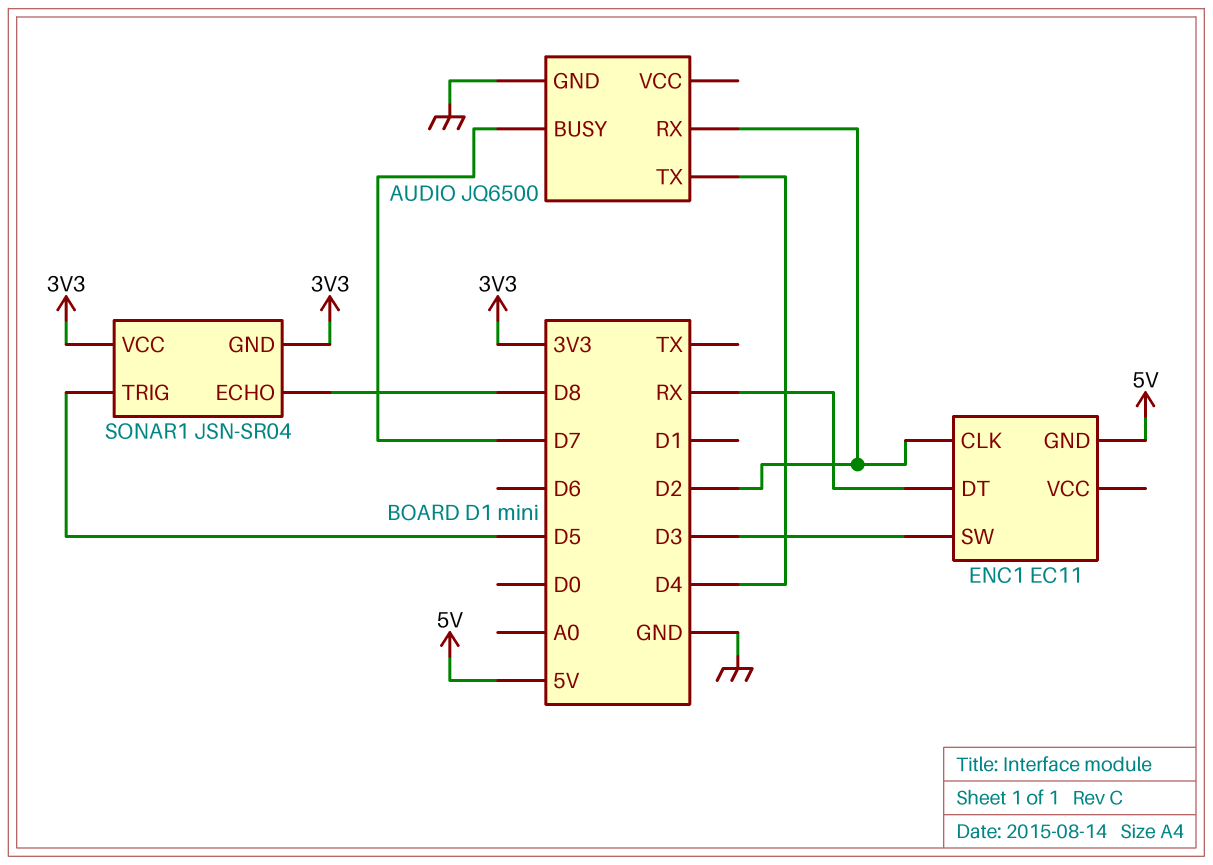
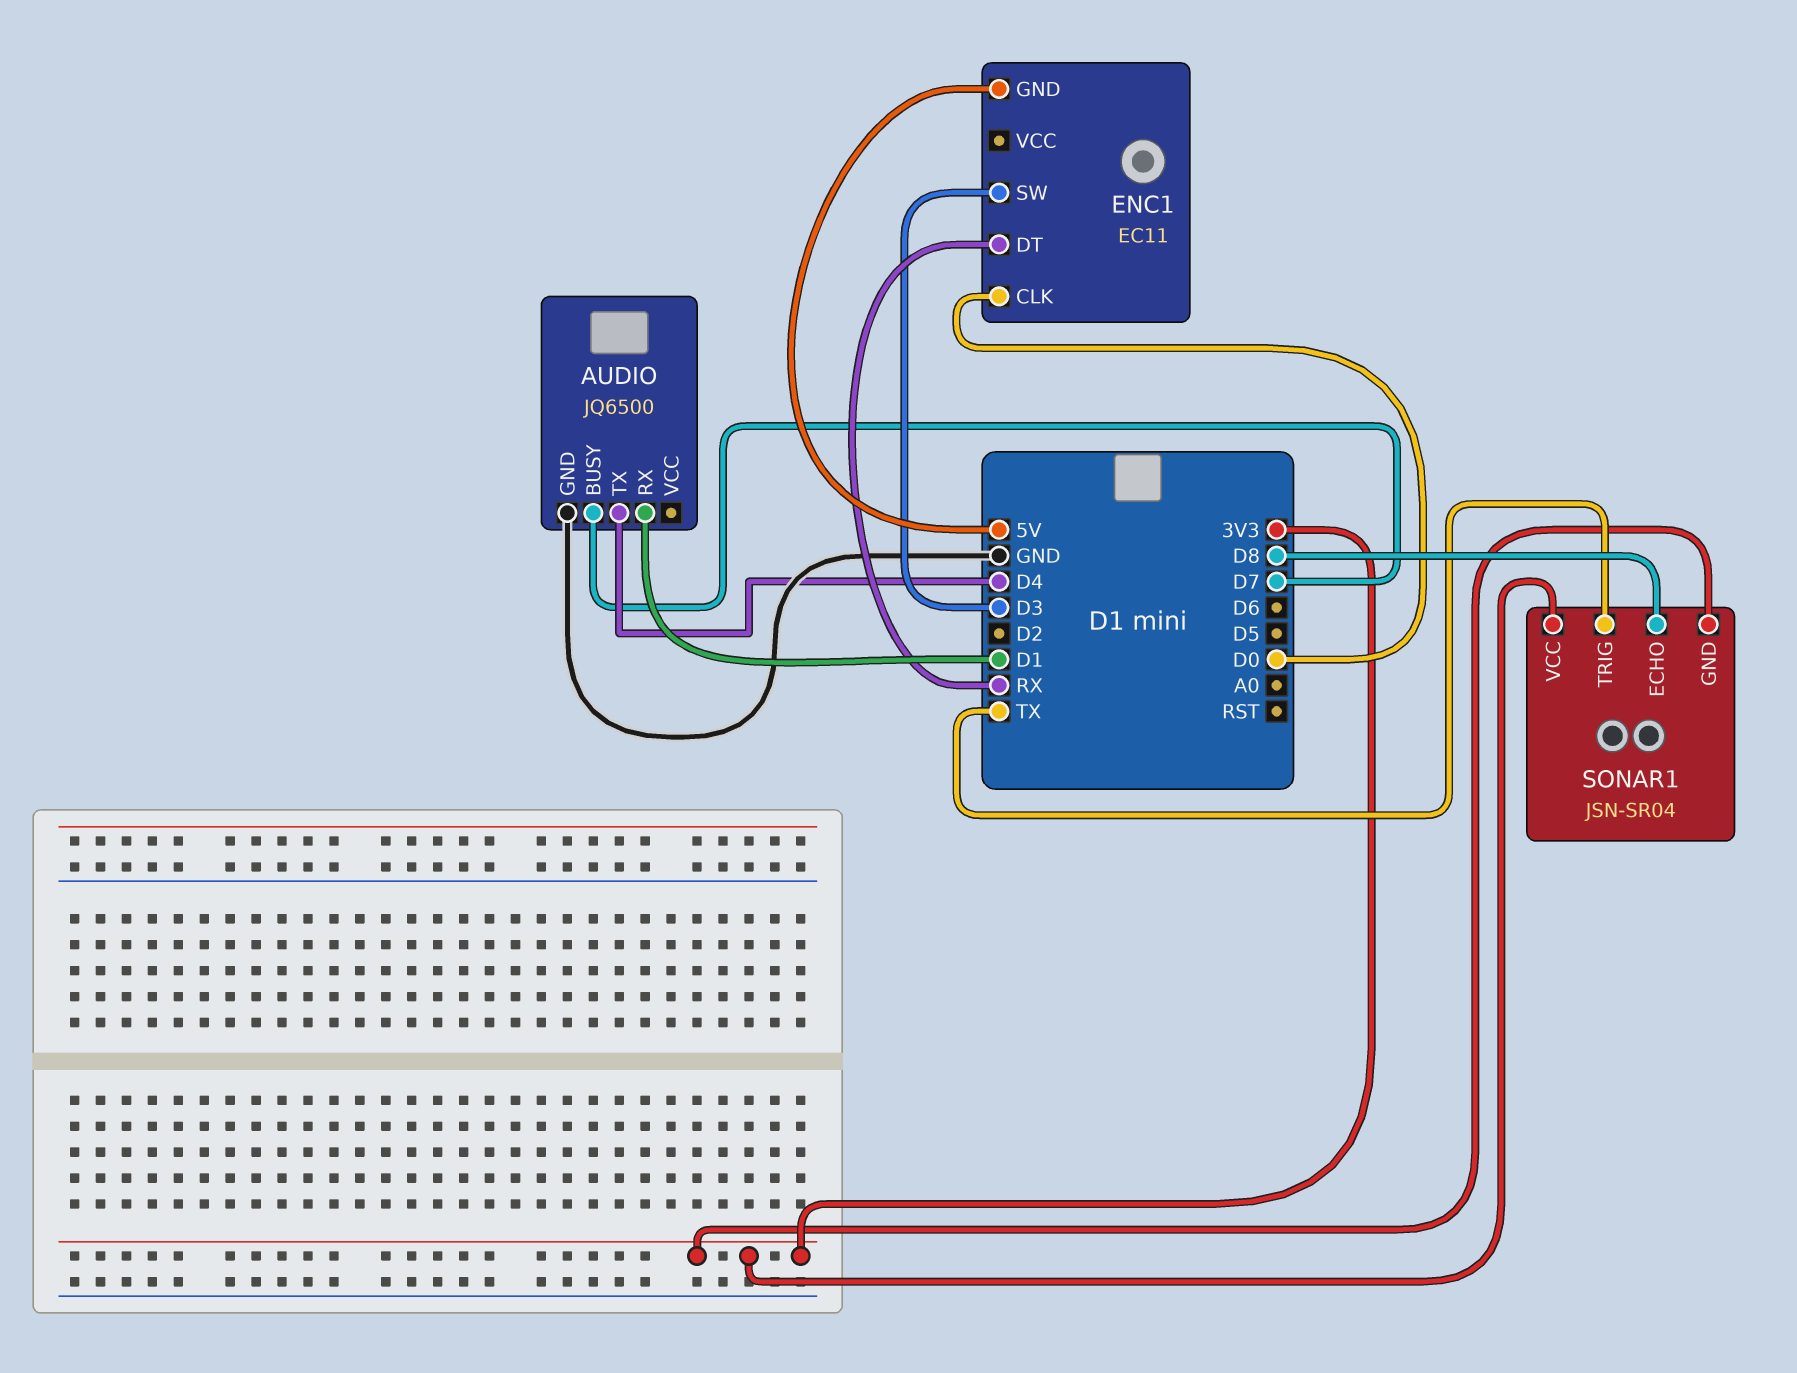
AUDIO pin RX: D2 -> D1
ENC1 pin CLK: D2 -> D0
SONAR1 pin TRIG: D5 -> TX

